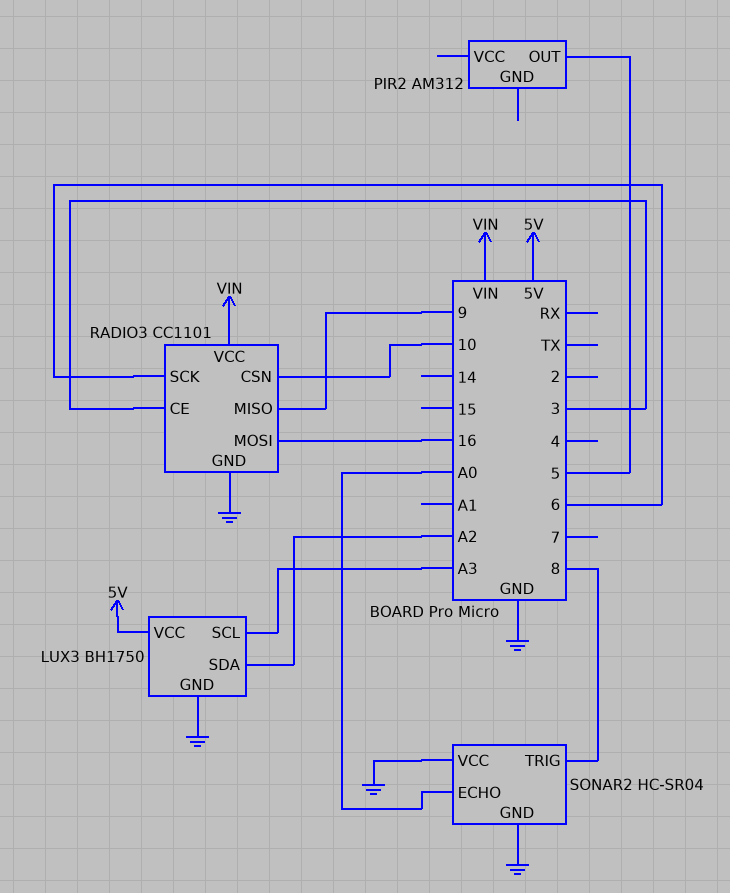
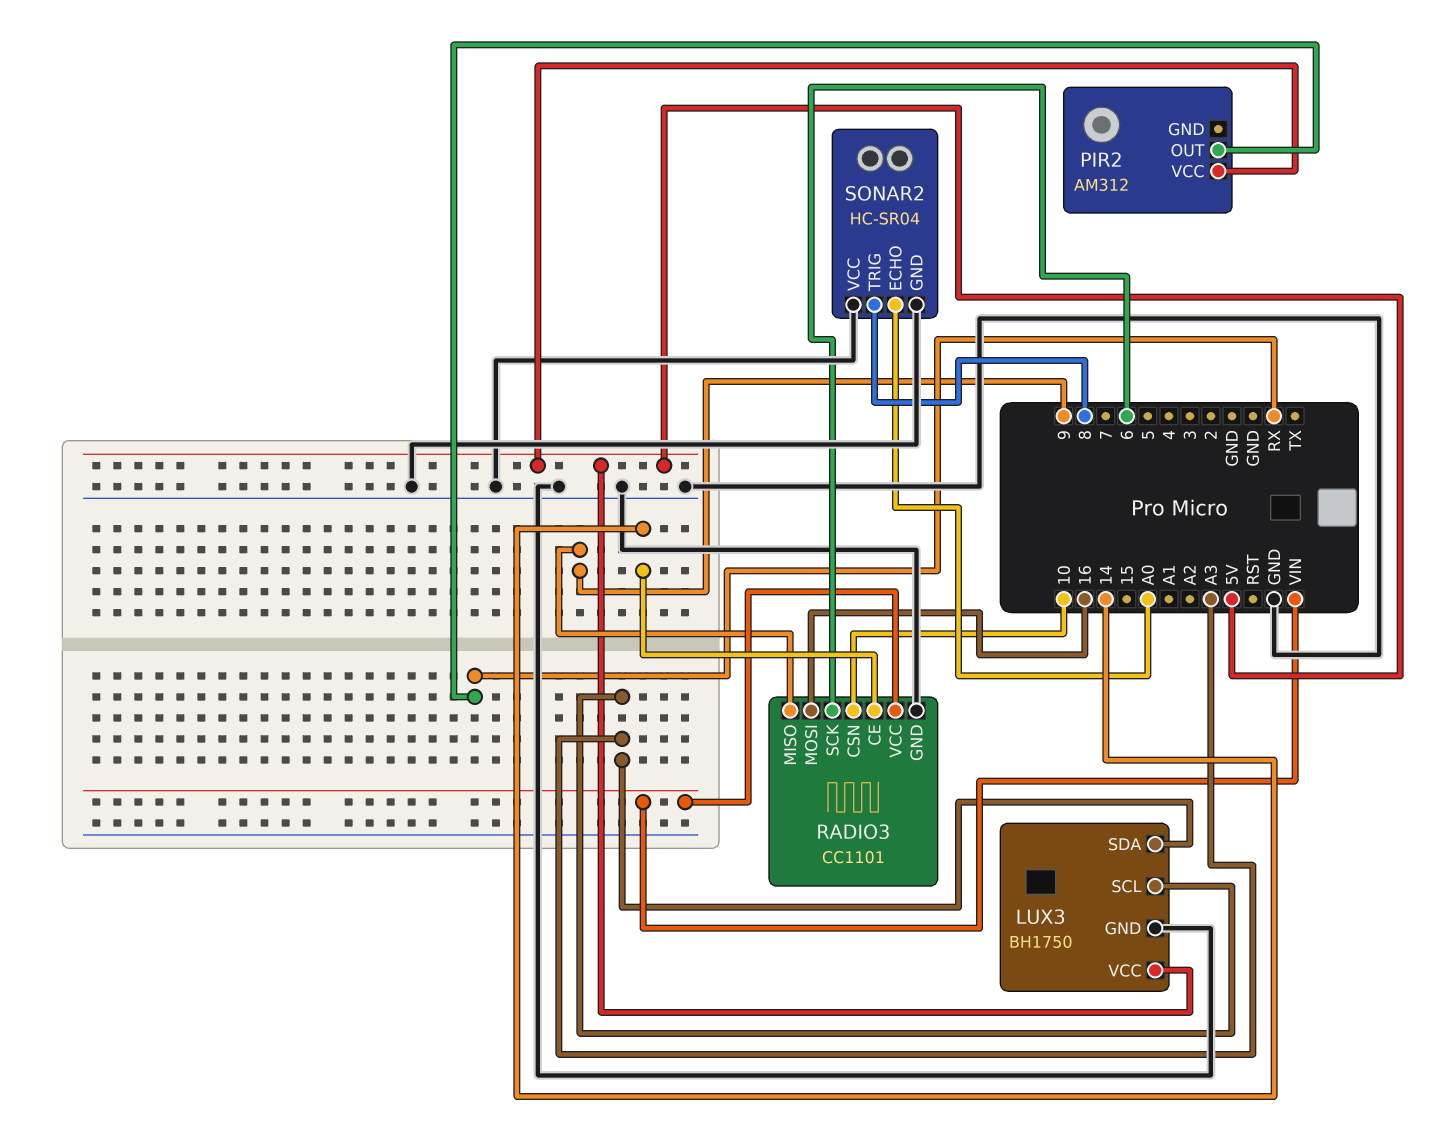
LUX3 pin SDA: A2 -> A3
PIR2 pin OUT: 5 -> RX
PIR2 pin VCC: none -> 5V
RADIO3 pin CE: 3 -> 14

